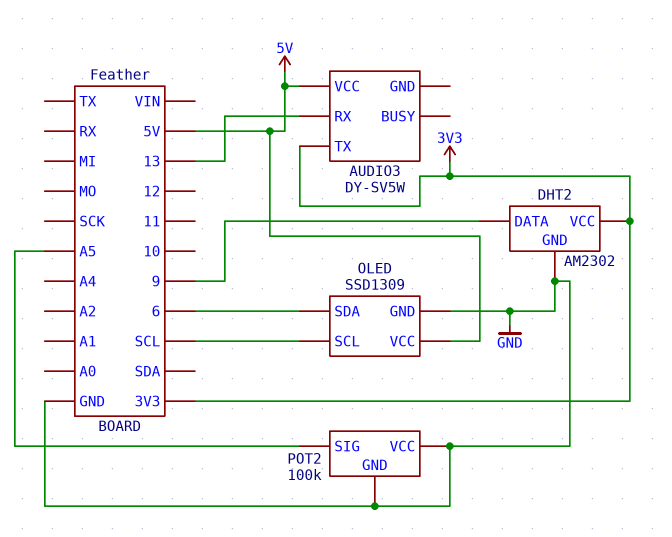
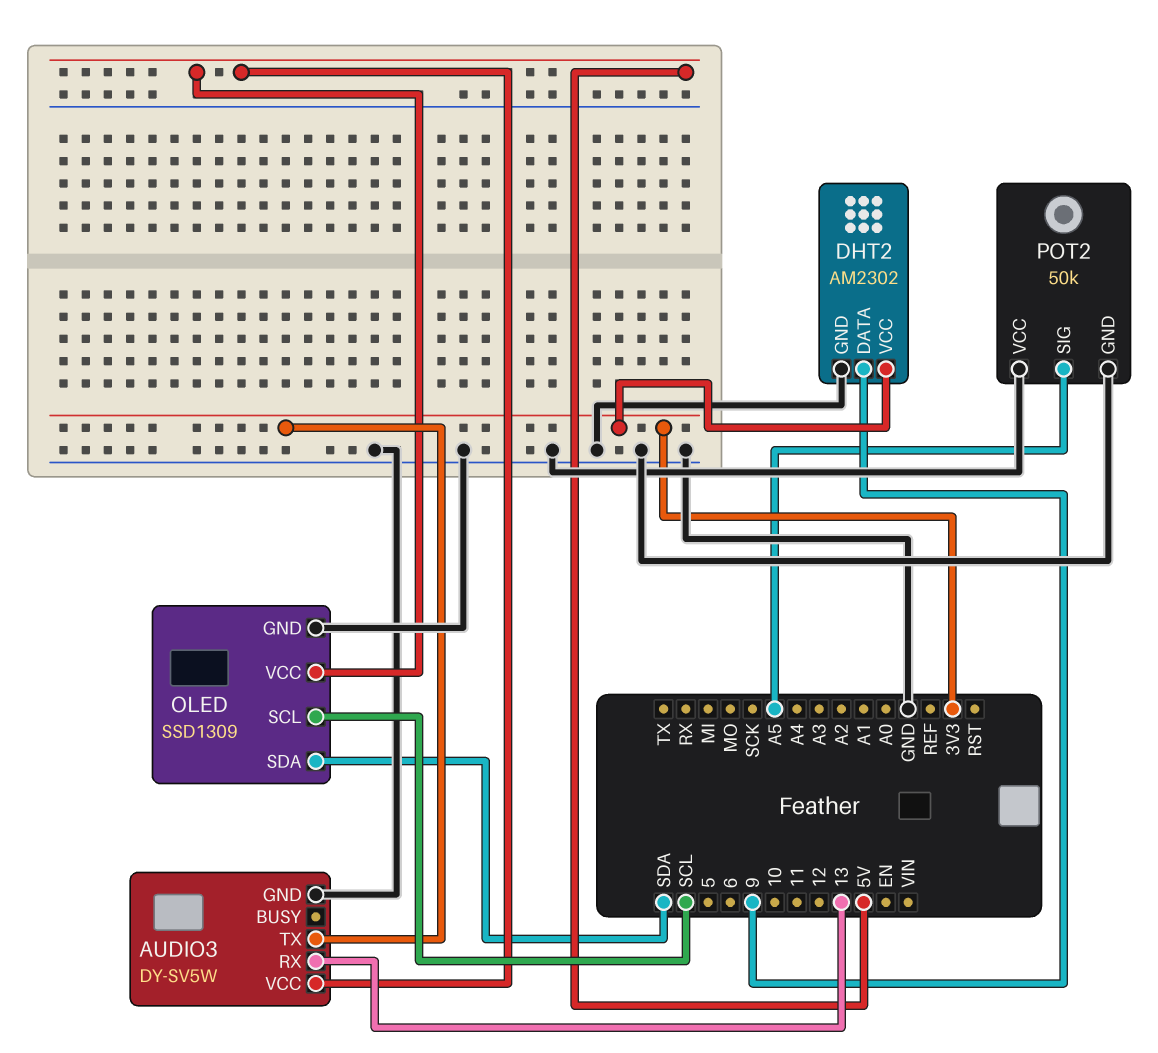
AUDIO3 pin GND: none -> GND
OLED pin SDA: 6 -> SDA
POT2: 100k -> 50k

